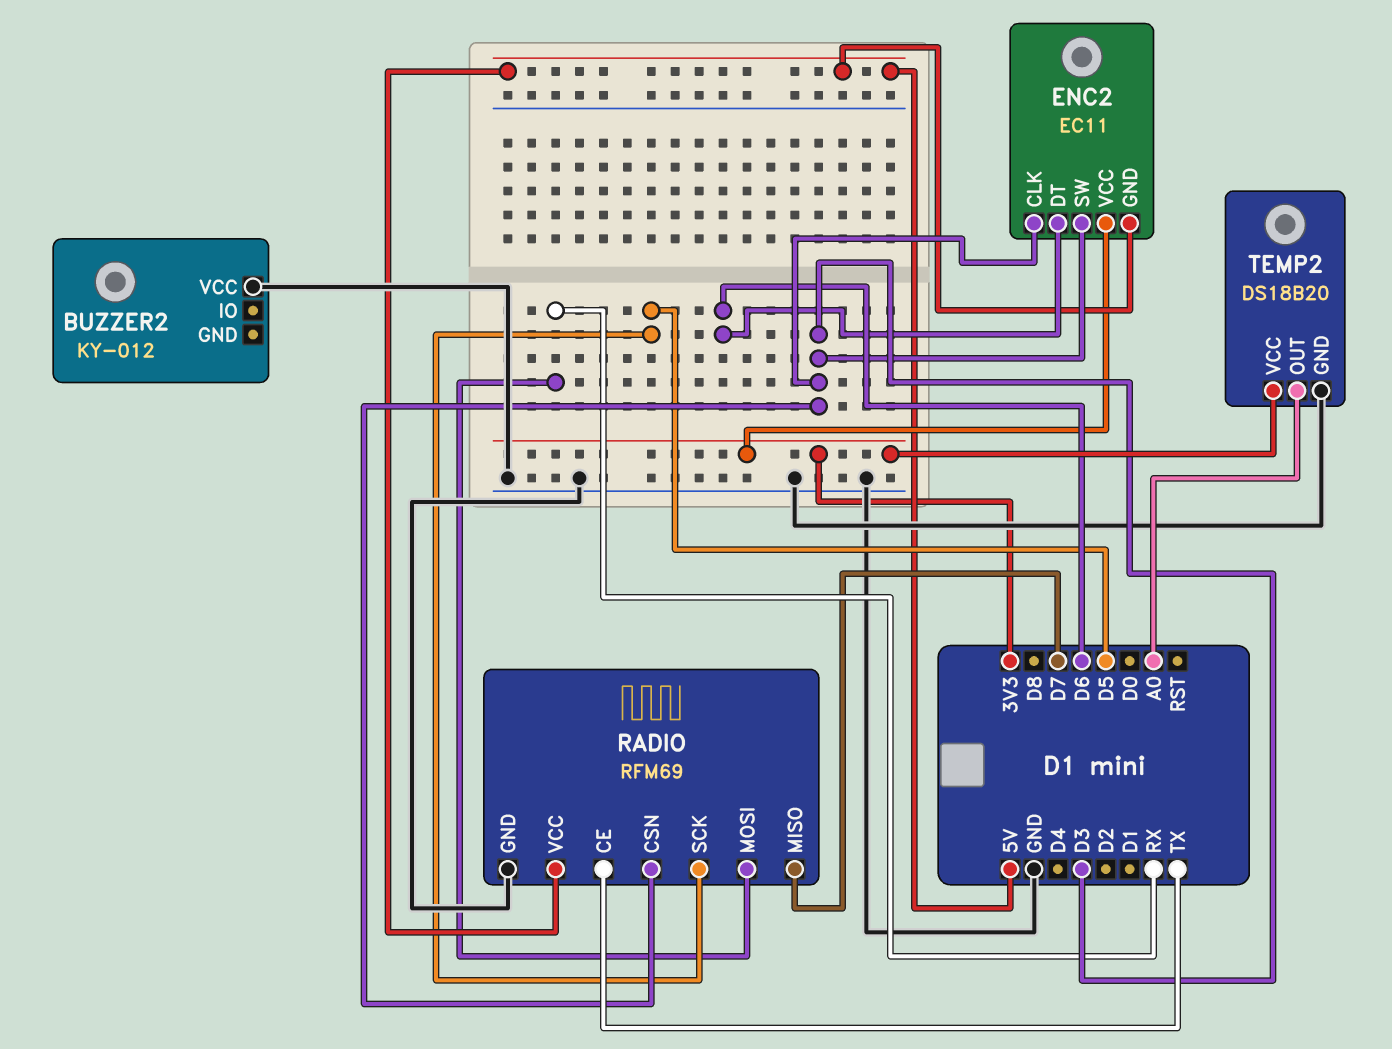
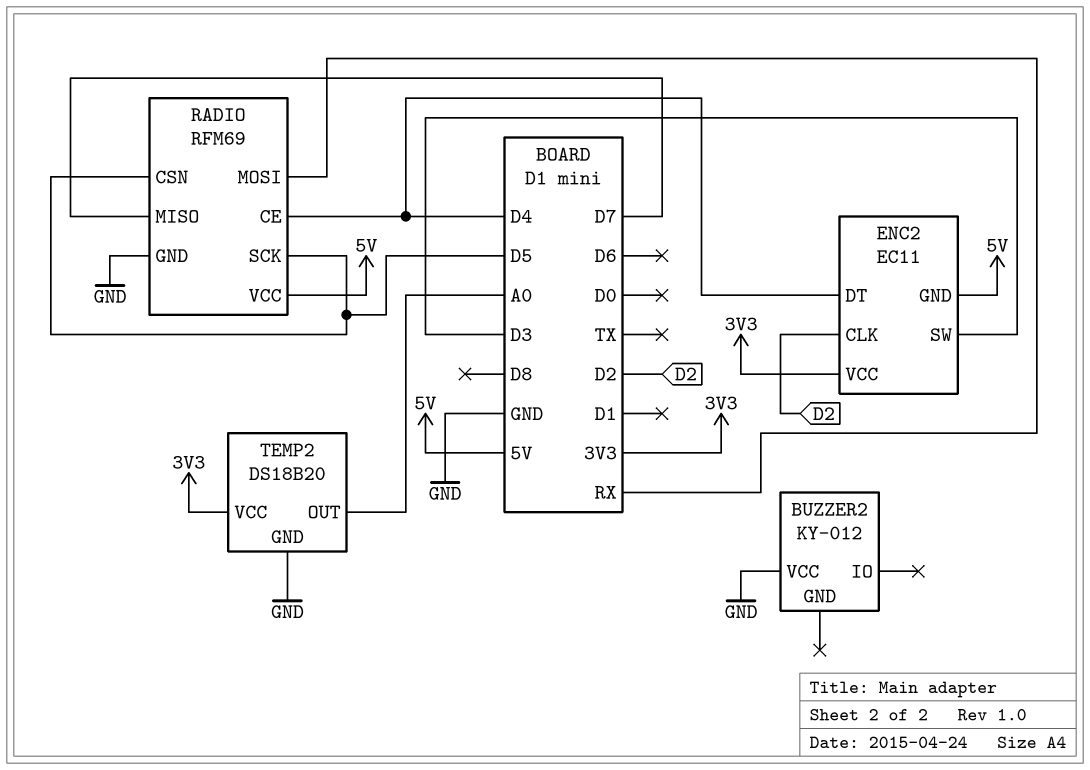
ENC2 pin CLK: D3 -> D2
ENC2 pin DT: D6 -> D4
RADIO pin CE: TX -> D4
RADIO pin CSN: D3 -> D5

